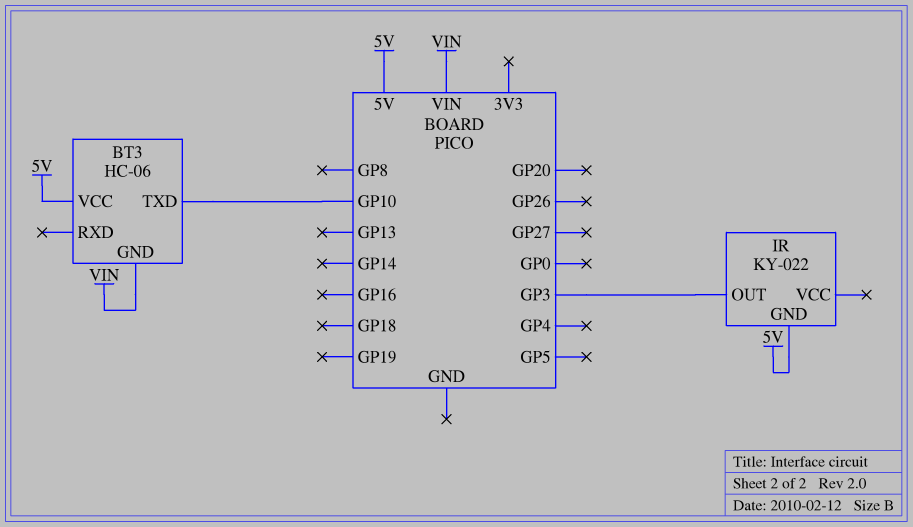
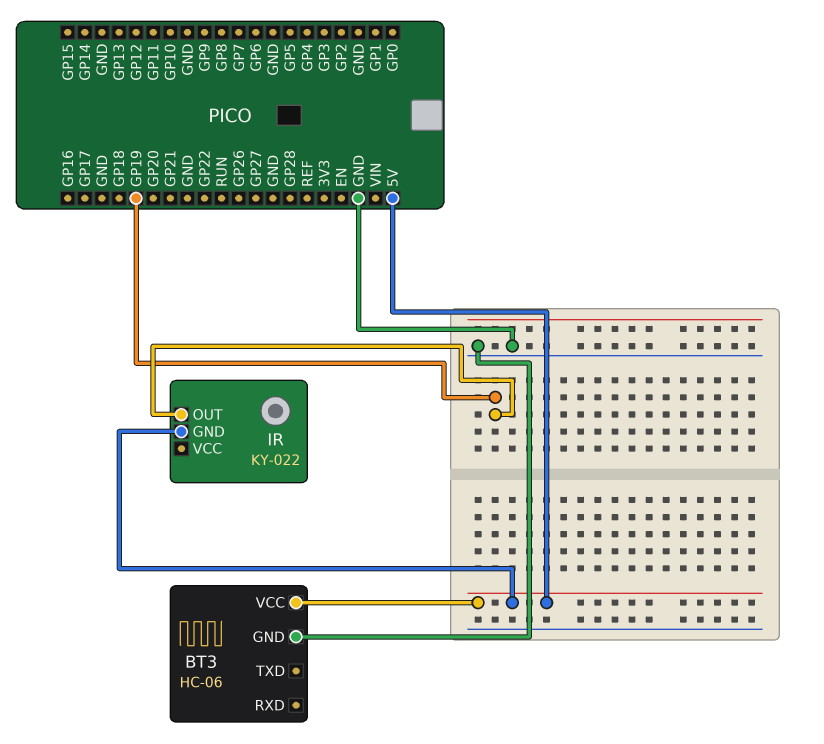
BT3 pin GND: VIN -> GND
BT3 pin TXD: GP10 -> none
IR pin OUT: GP3 -> GP19

